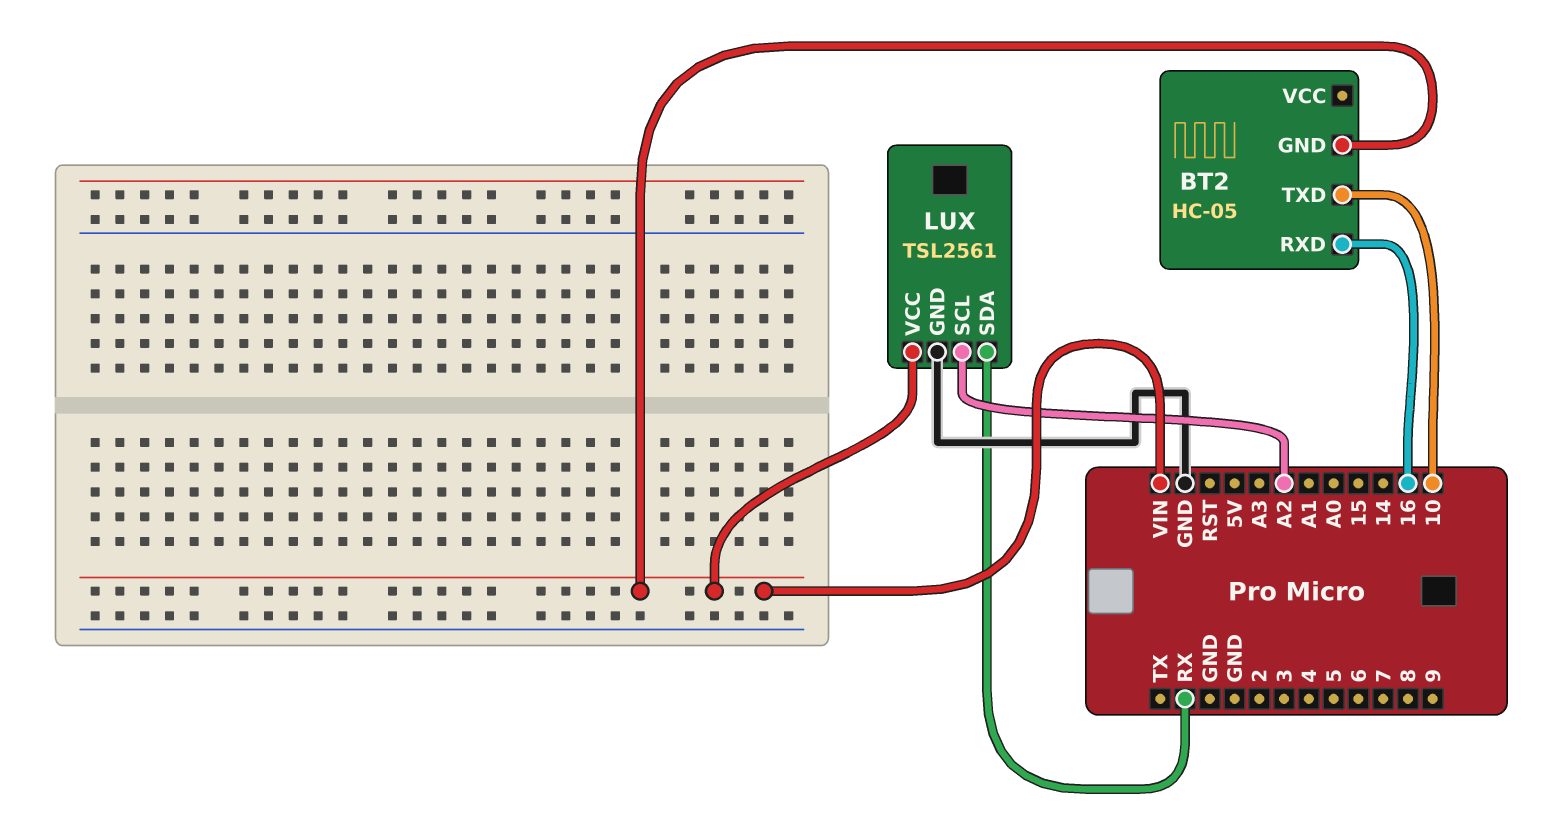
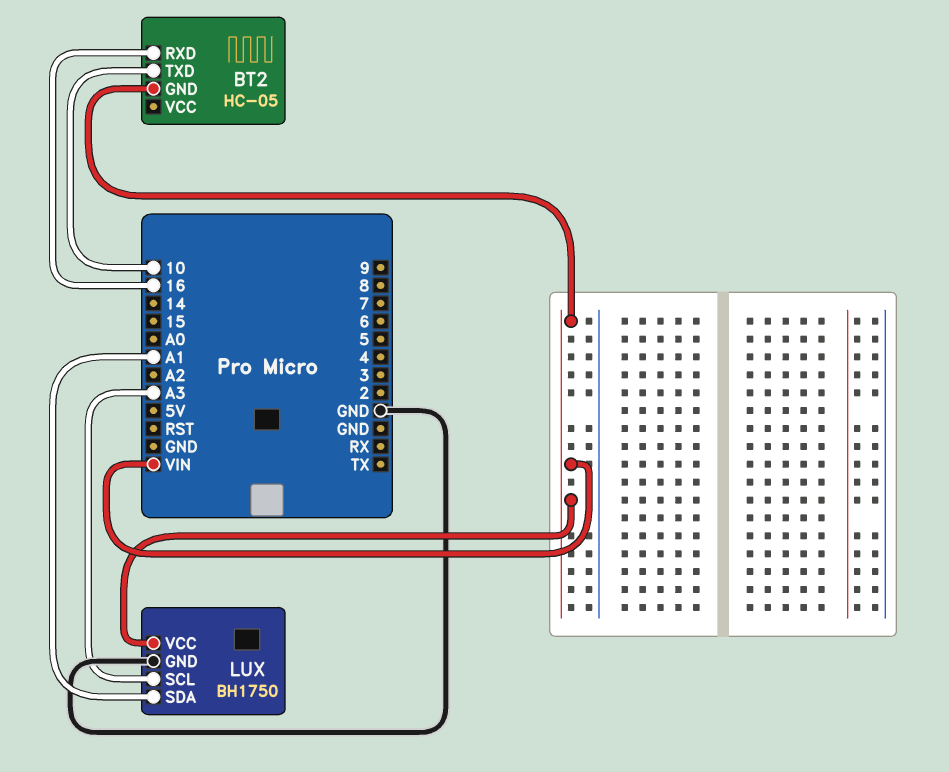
LUX: TSL2561 -> BH1750
LUX pin SCL: A2 -> A3
LUX pin SDA: RX -> A1

